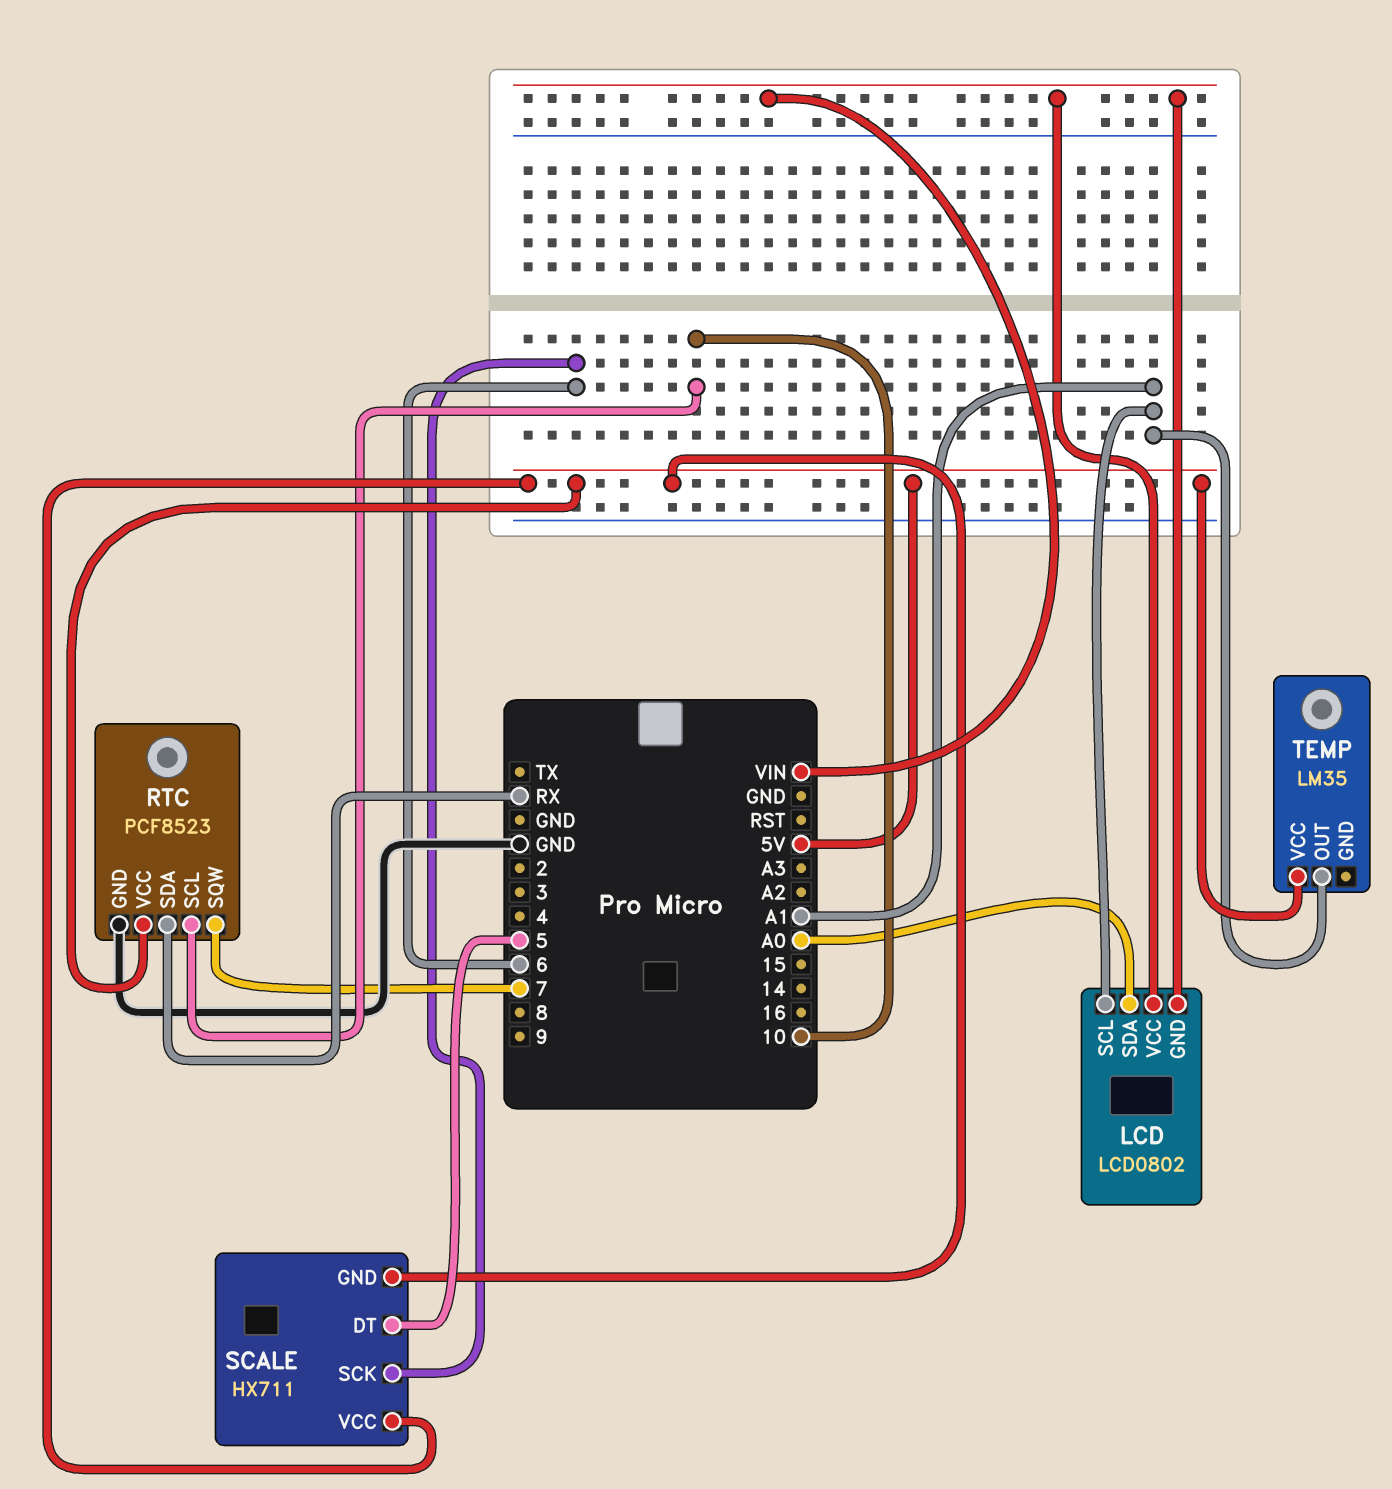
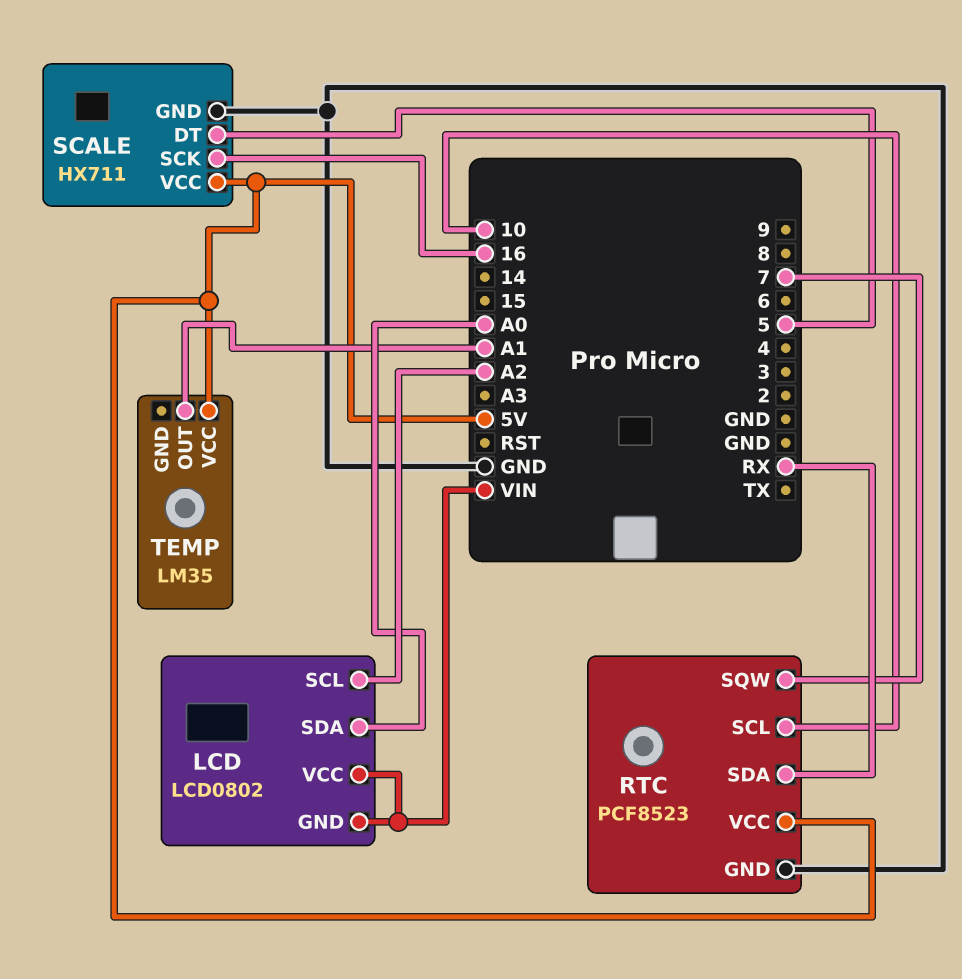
LCD pin SCL: A1 -> A2
SCALE pin GND: 5V -> GND
SCALE pin SCK: 6 -> 16

